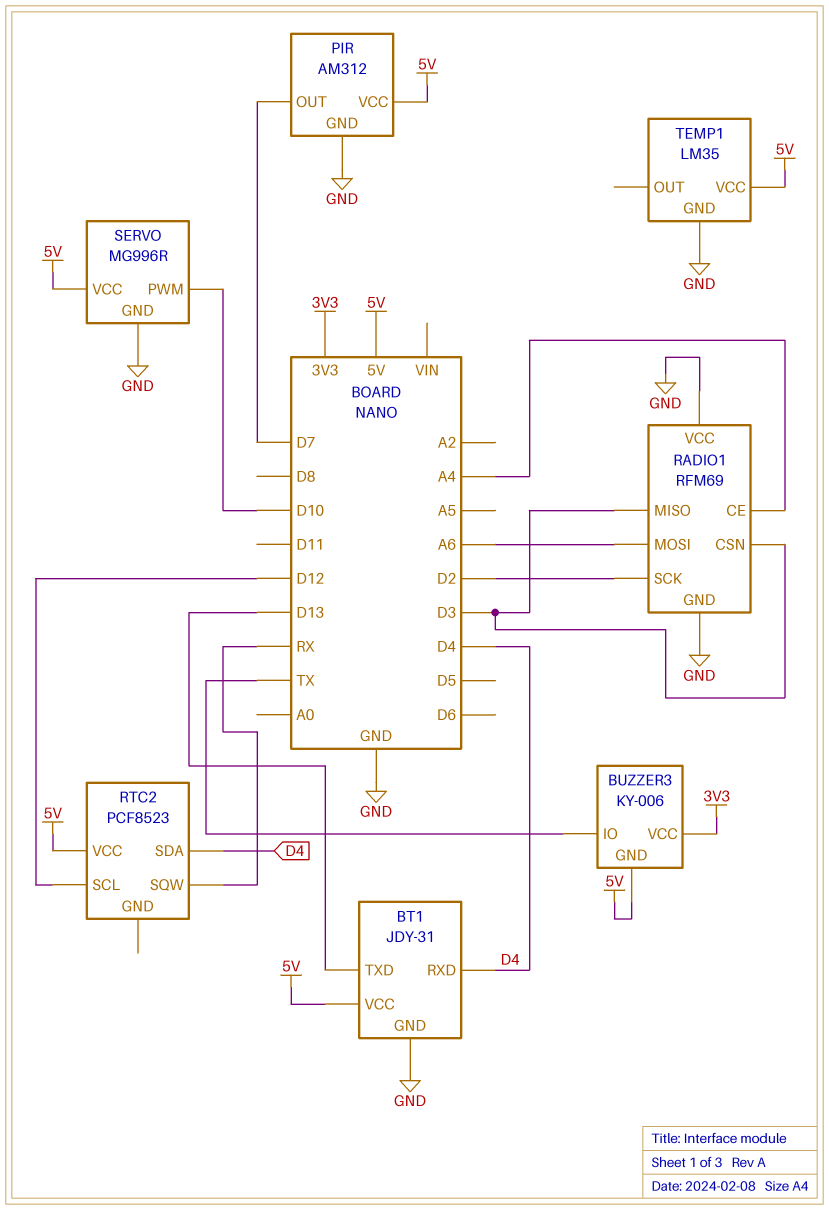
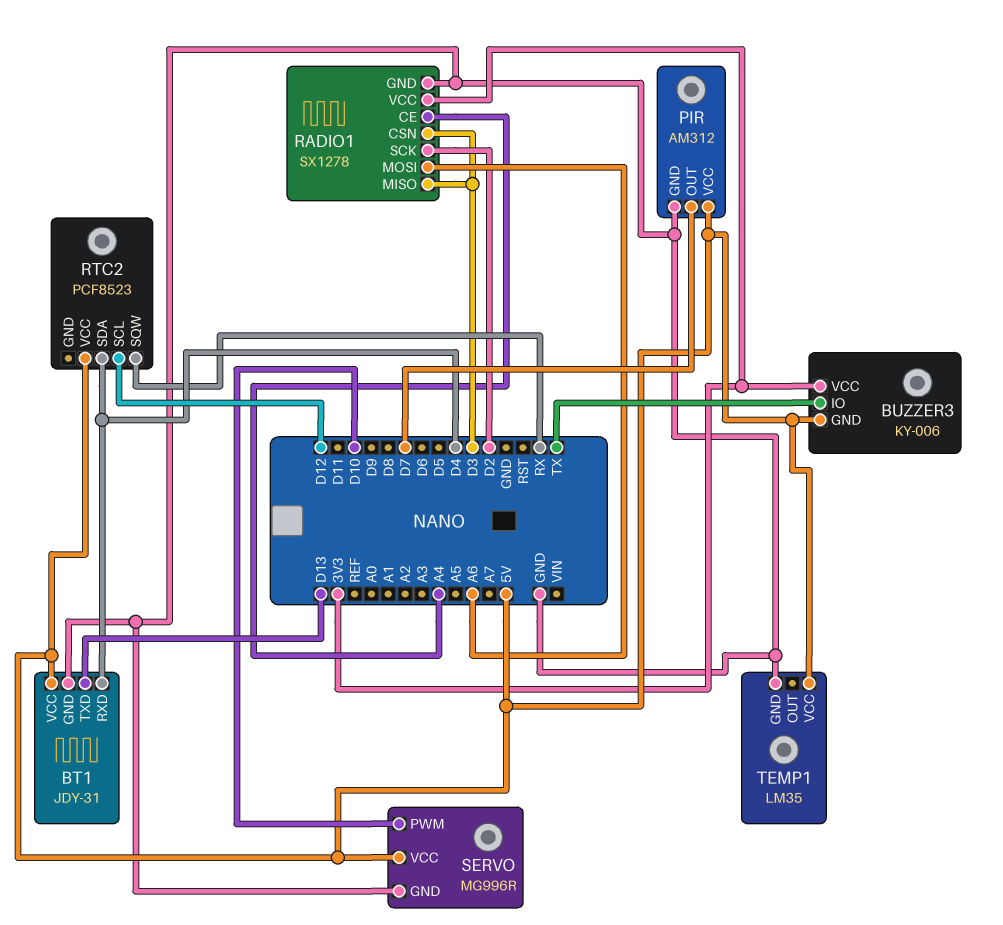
RADIO1: RFM69 -> SX1278
RADIO1 pin VCC: GND -> 3V3

